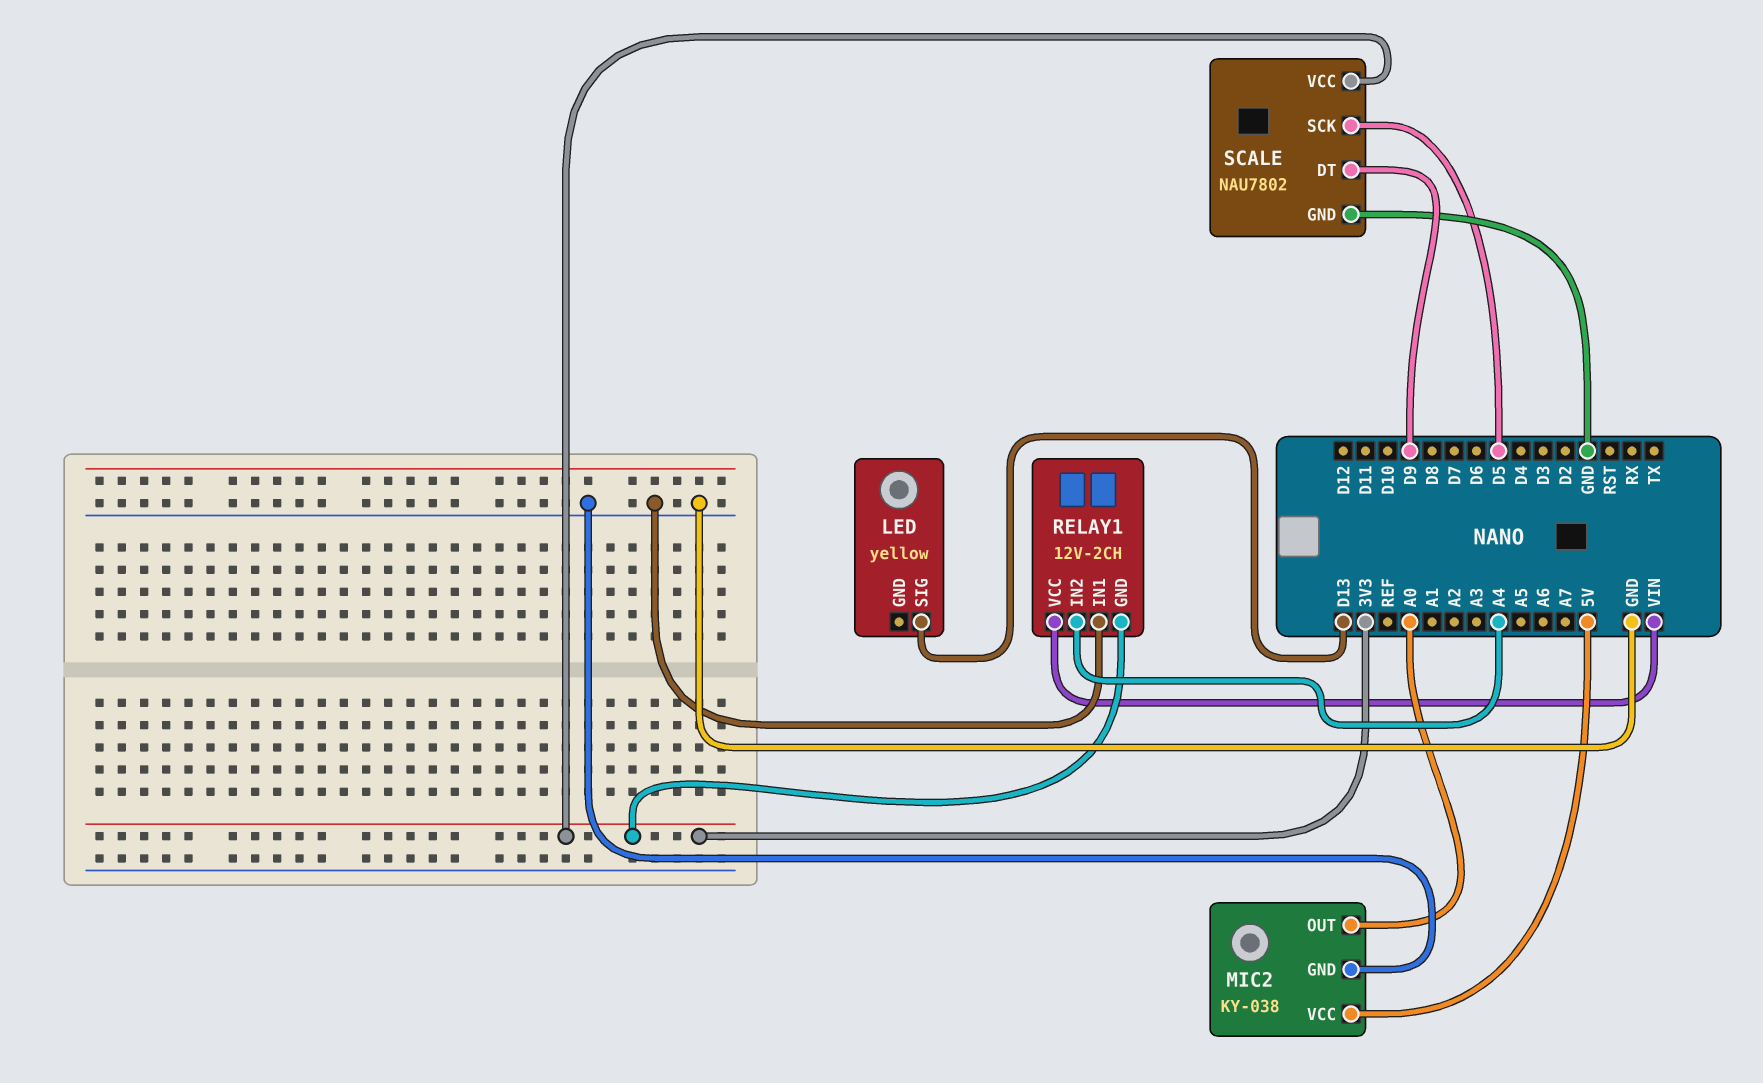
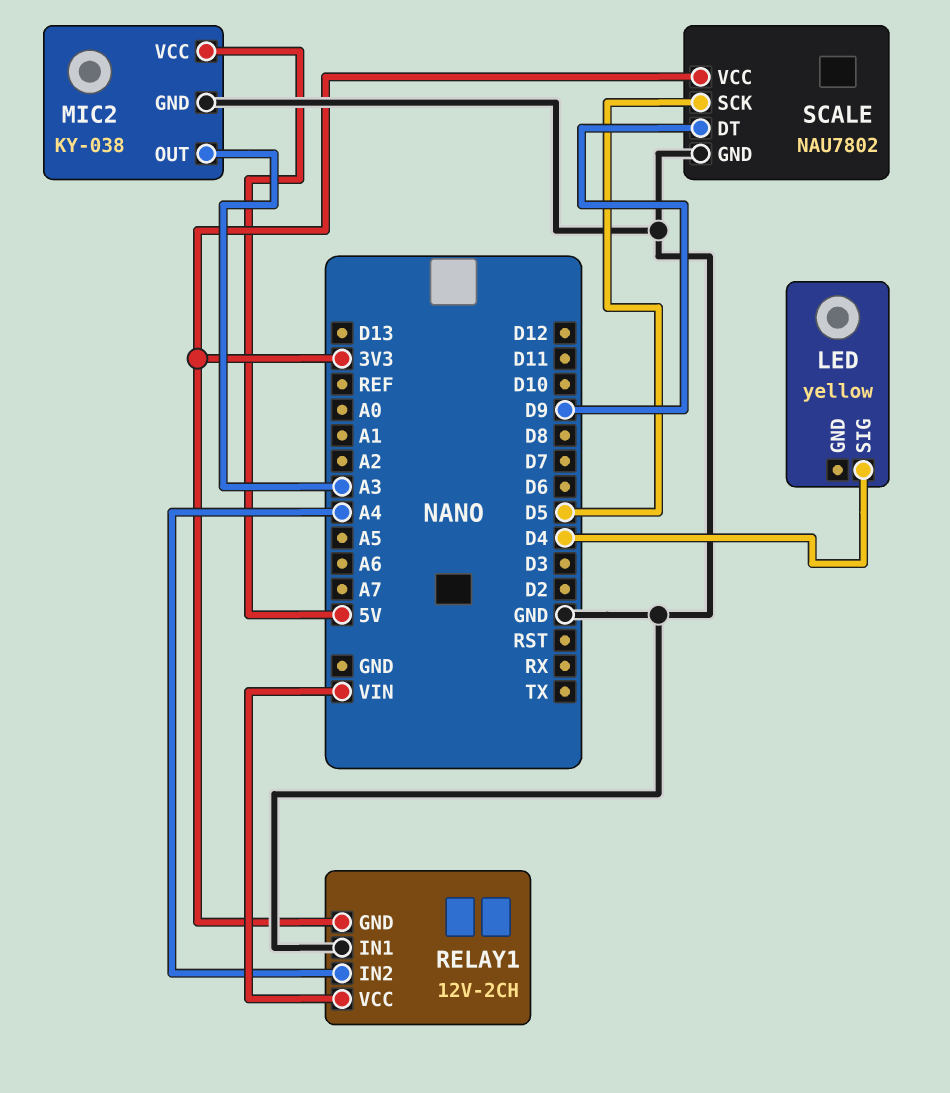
LED pin SIG: D13 -> D4
MIC2 pin OUT: A0 -> A3

